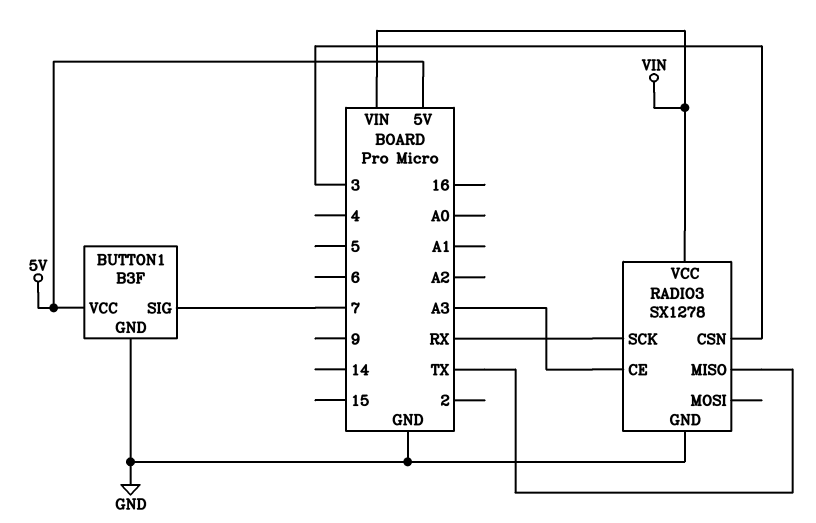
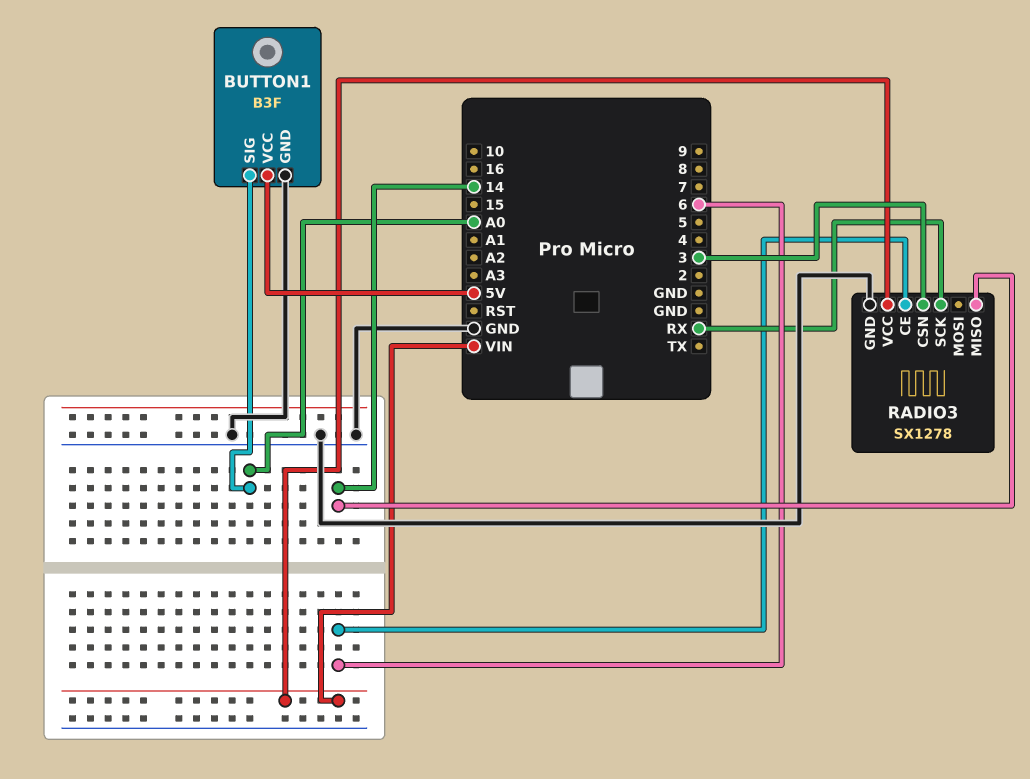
BUTTON1 pin SIG: 7 -> A0
RADIO3 pin CE: A3 -> 6
RADIO3 pin MISO: TX -> 14

